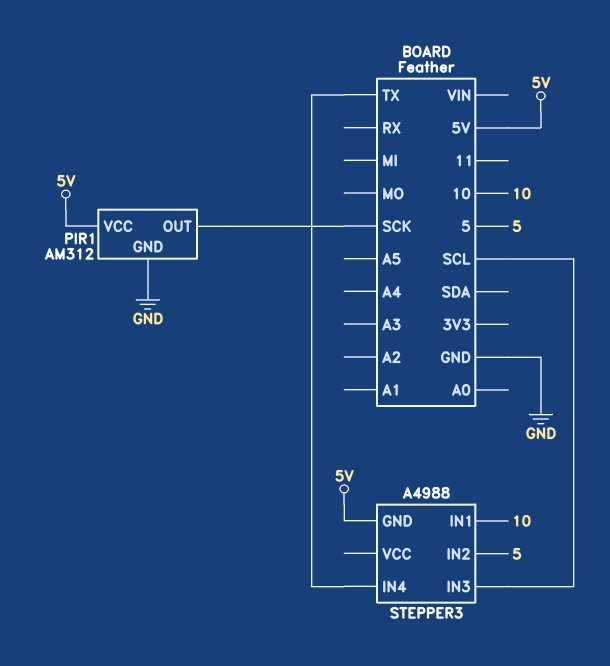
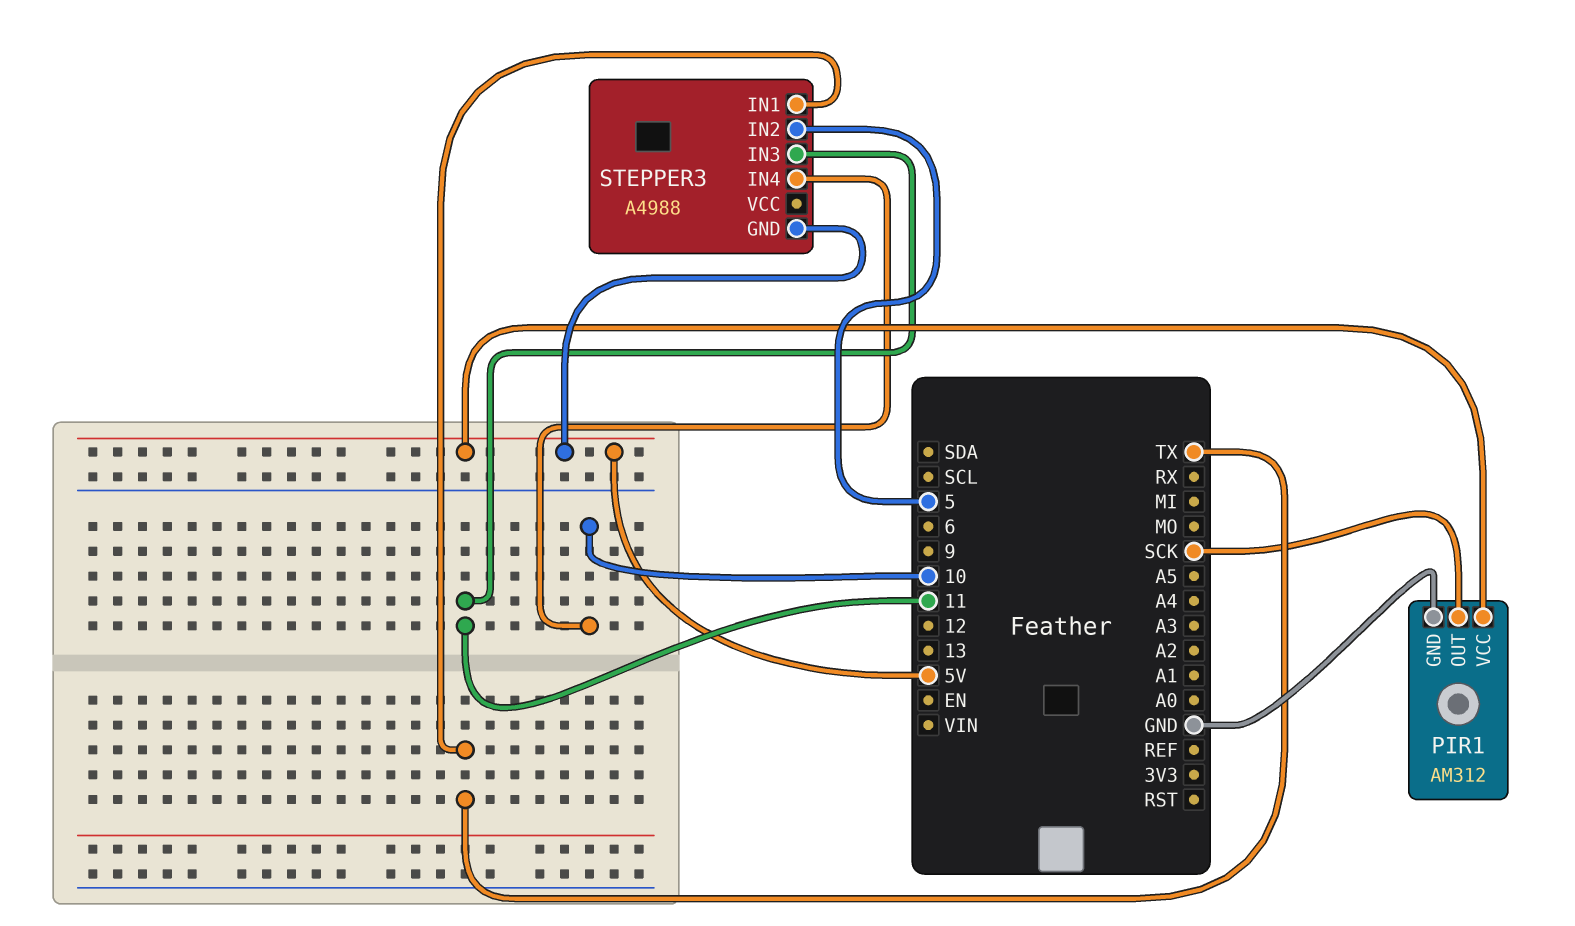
STEPPER3 pin IN1: 10 -> TX
STEPPER3 pin IN3: SCL -> 11
STEPPER3 pin IN4: TX -> 10

